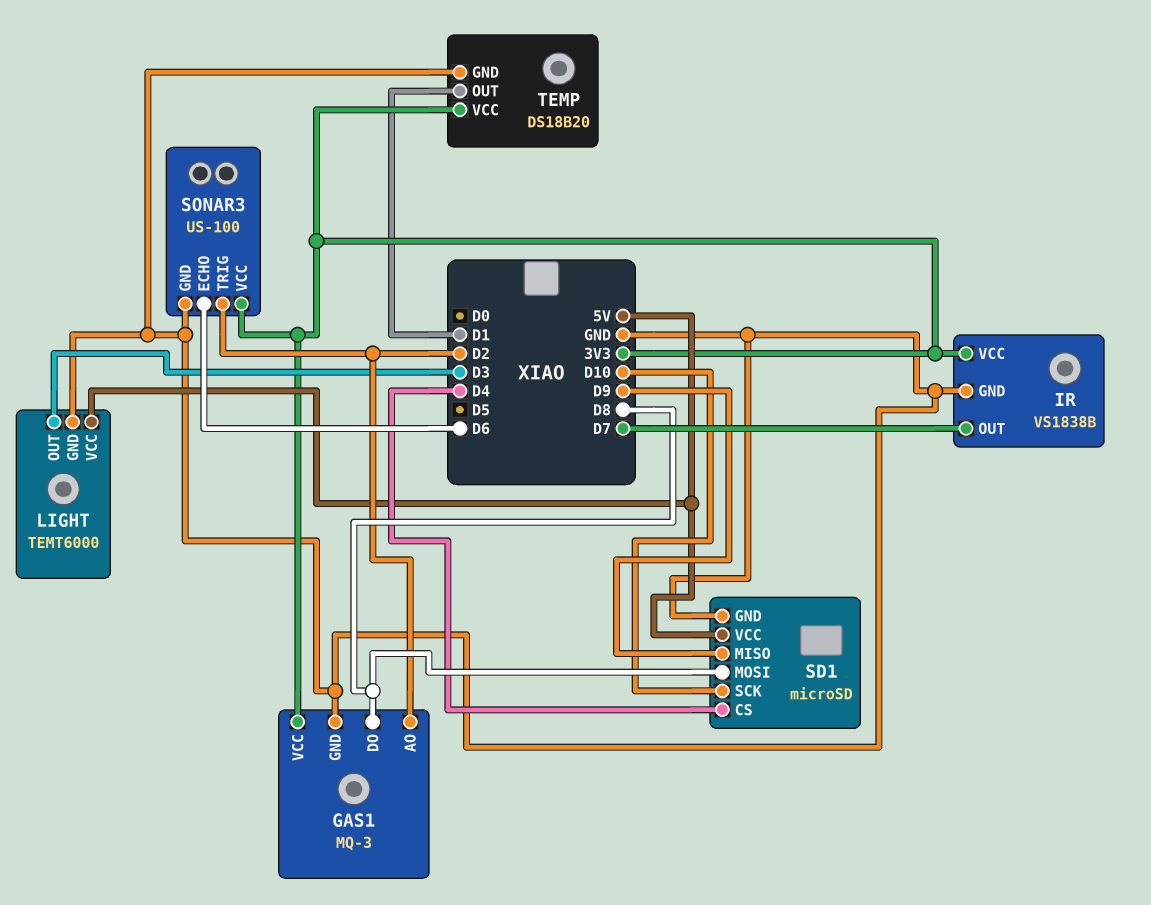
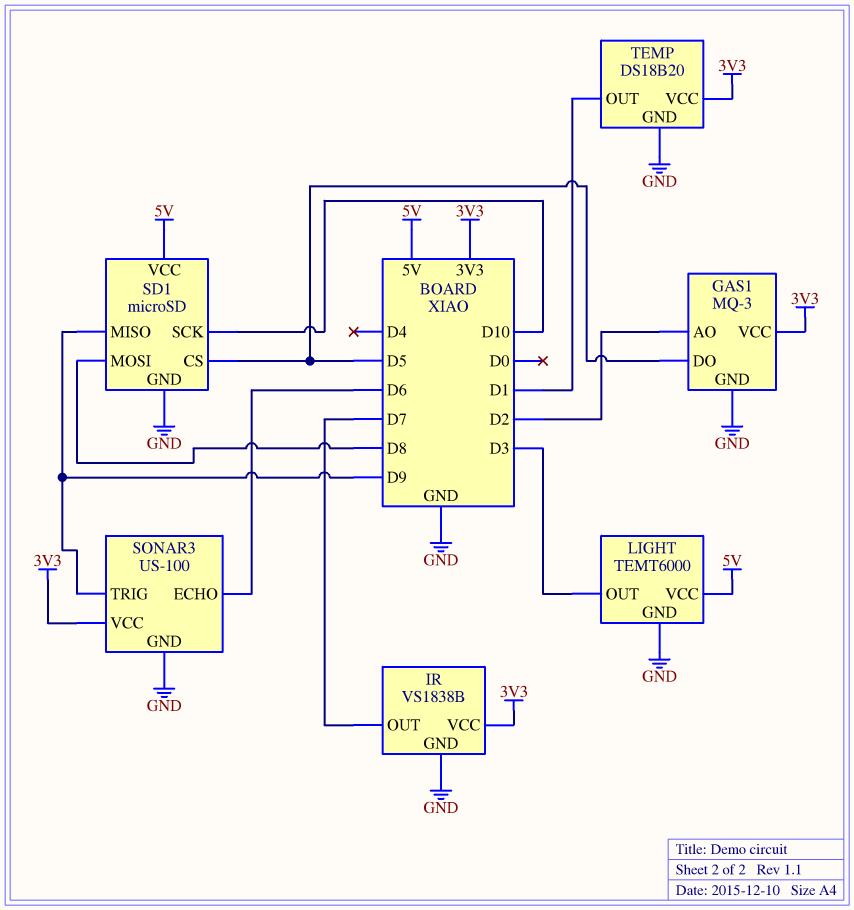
GAS1 pin DO: D8 -> D5
SD1 pin CS: D4 -> D5
SONAR3 pin TRIG: D2 -> D9

